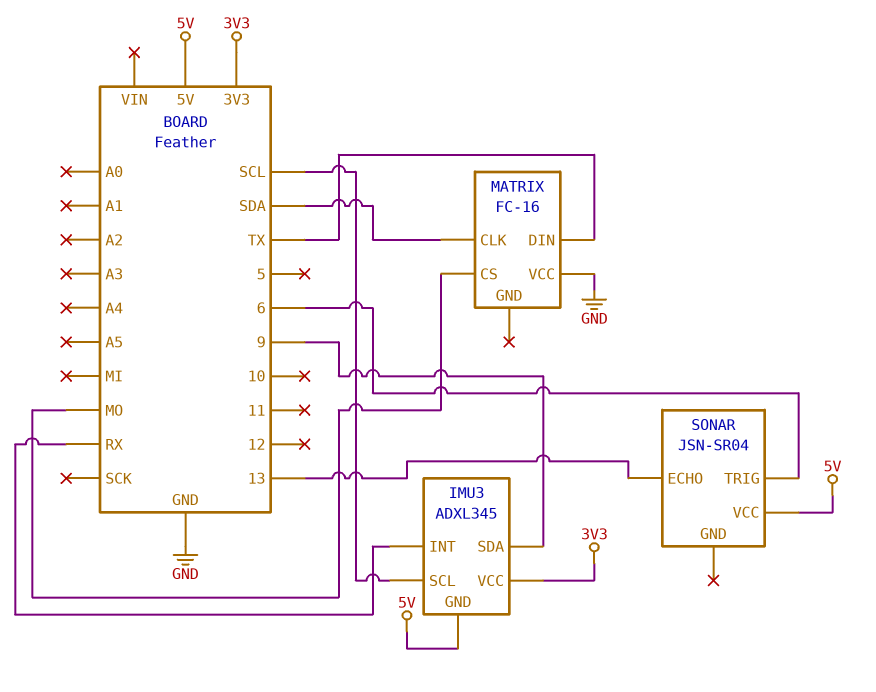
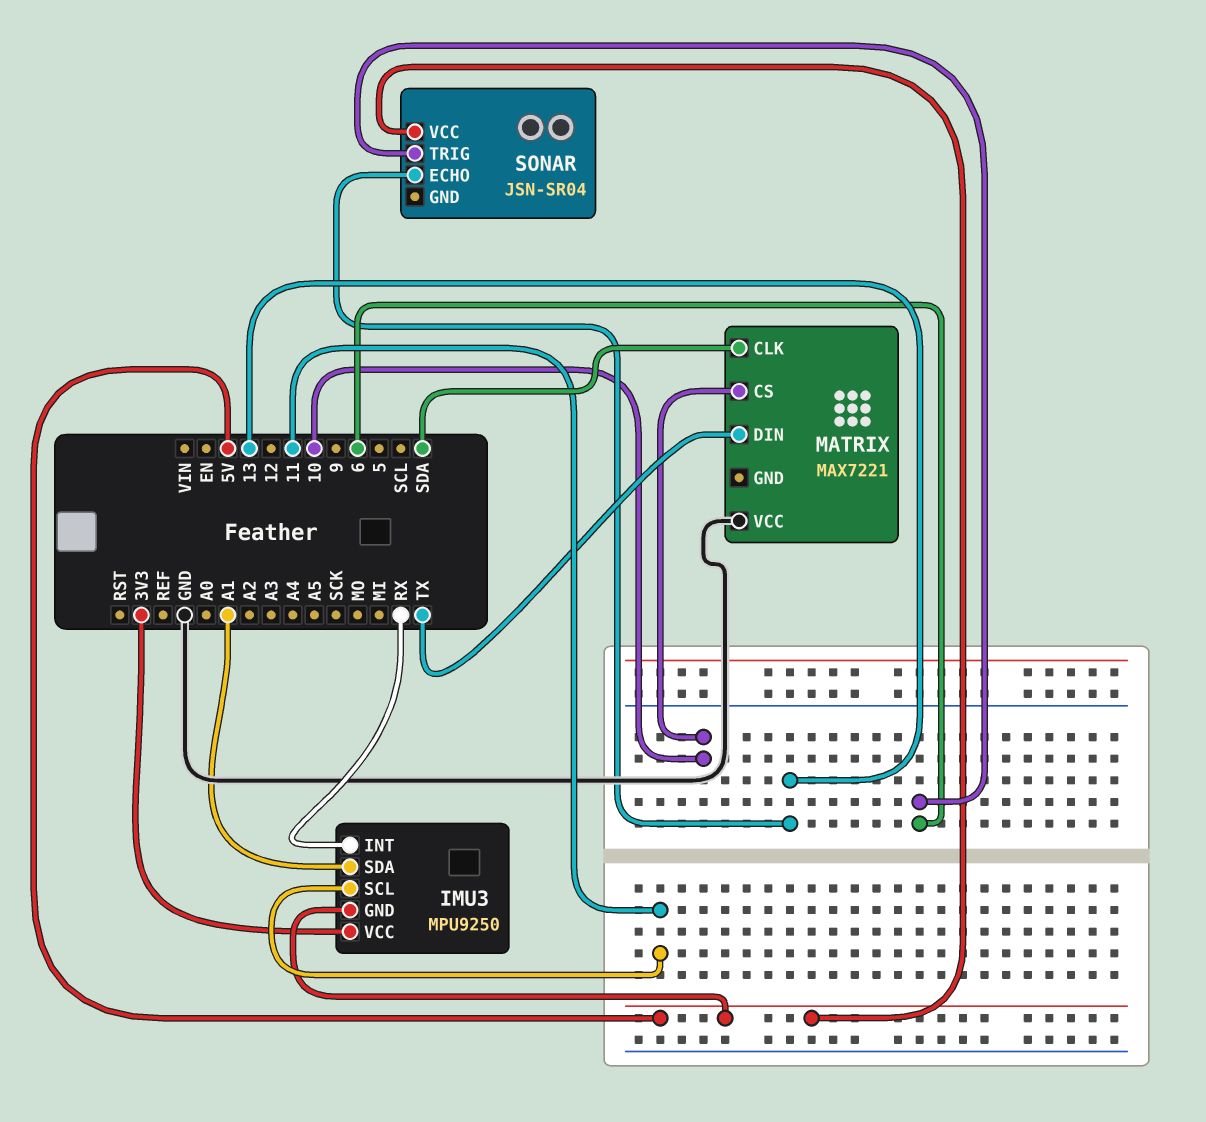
IMU3: ADXL345 -> MPU9250
IMU3 pin SCL: SCL -> 11
IMU3 pin SDA: 9 -> A1
MATRIX: FC-16 -> MAX7221
MATRIX pin CS: MO -> 10

